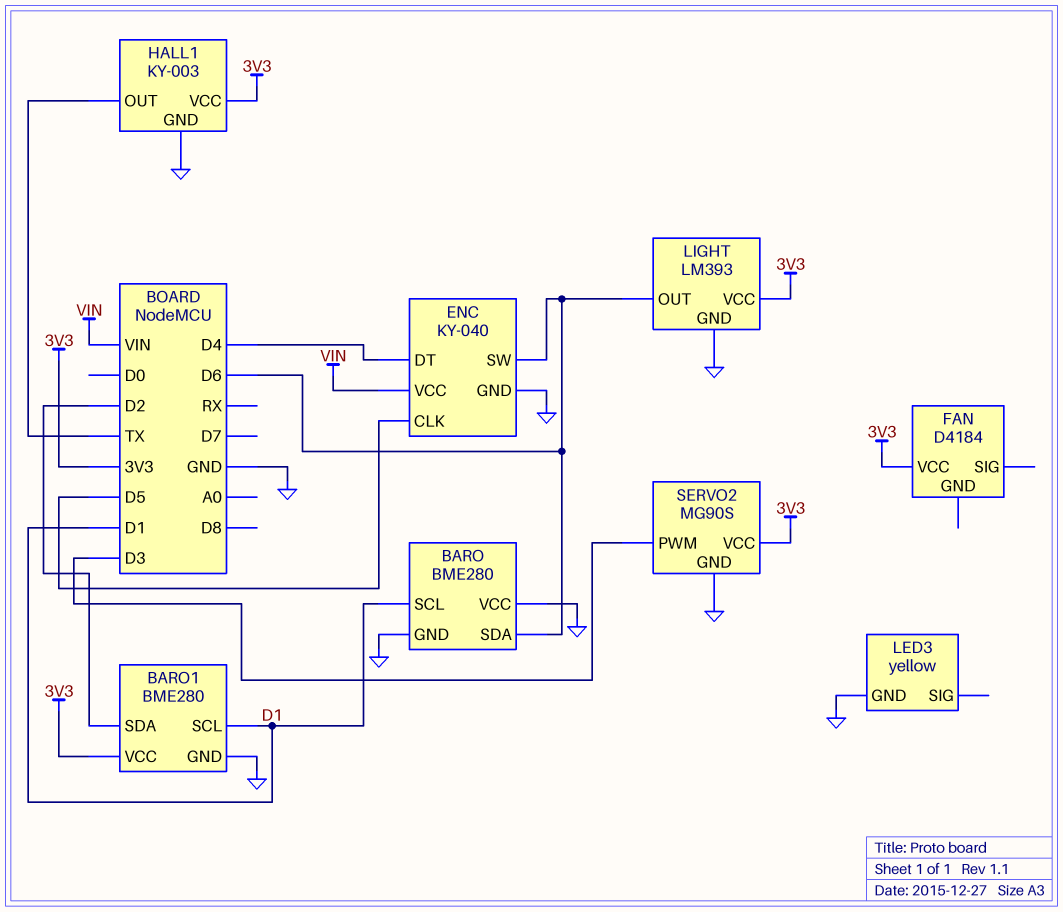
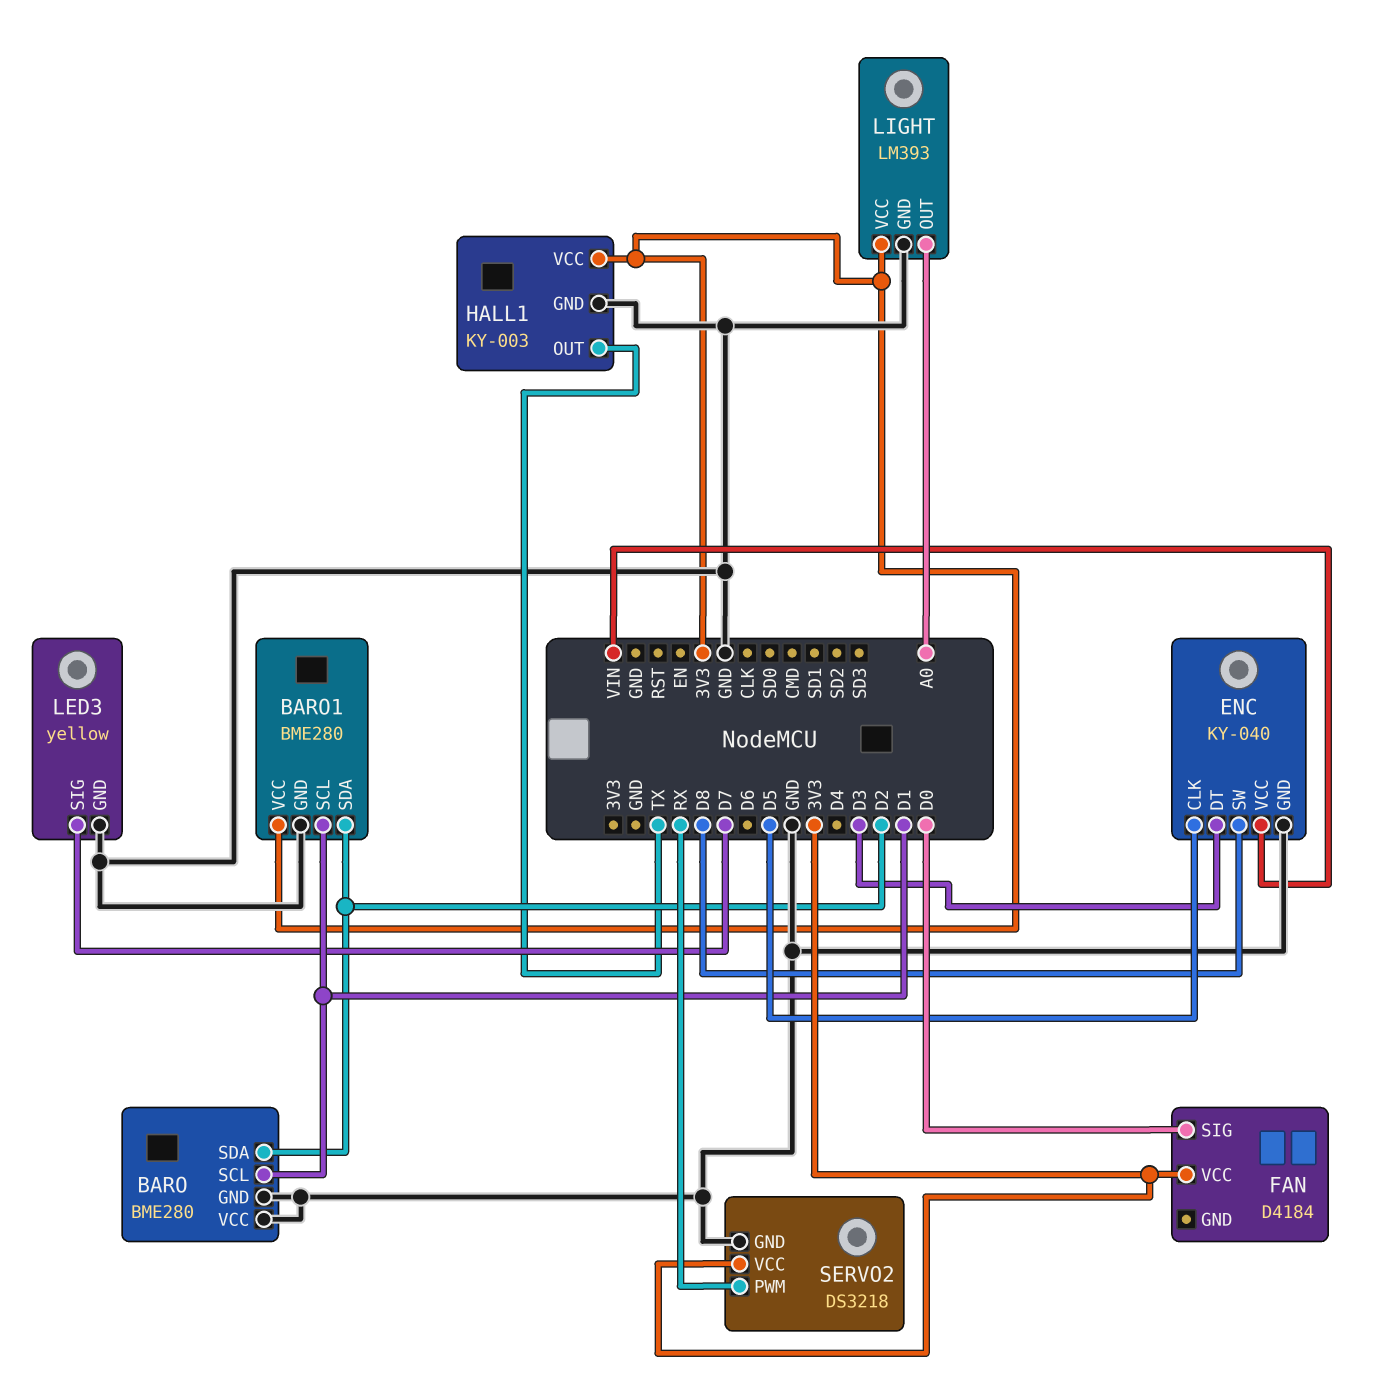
BARO pin SDA: D6 -> D2
ENC pin DT: D4 -> D3
ENC pin SW: D6 -> D8
FAN pin SIG: none -> D0
LED3 pin SIG: none -> D7
LIGHT pin OUT: D6 -> A0
SERVO2: MG90S -> DS3218
SERVO2 pin PWM: D3 -> RX

